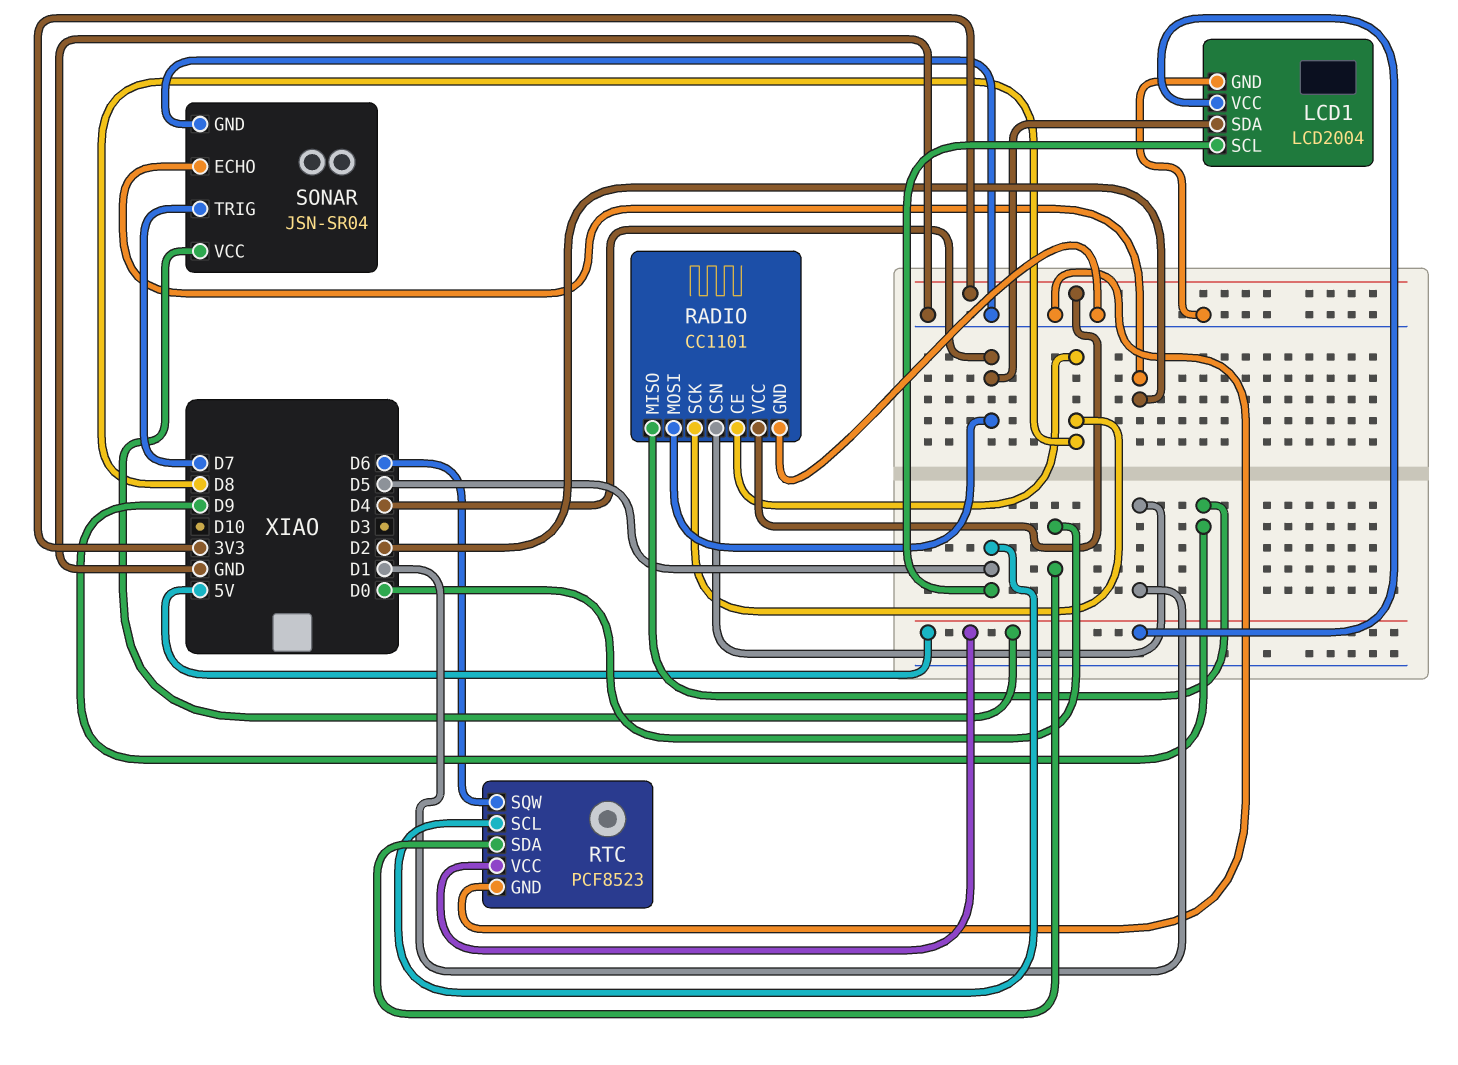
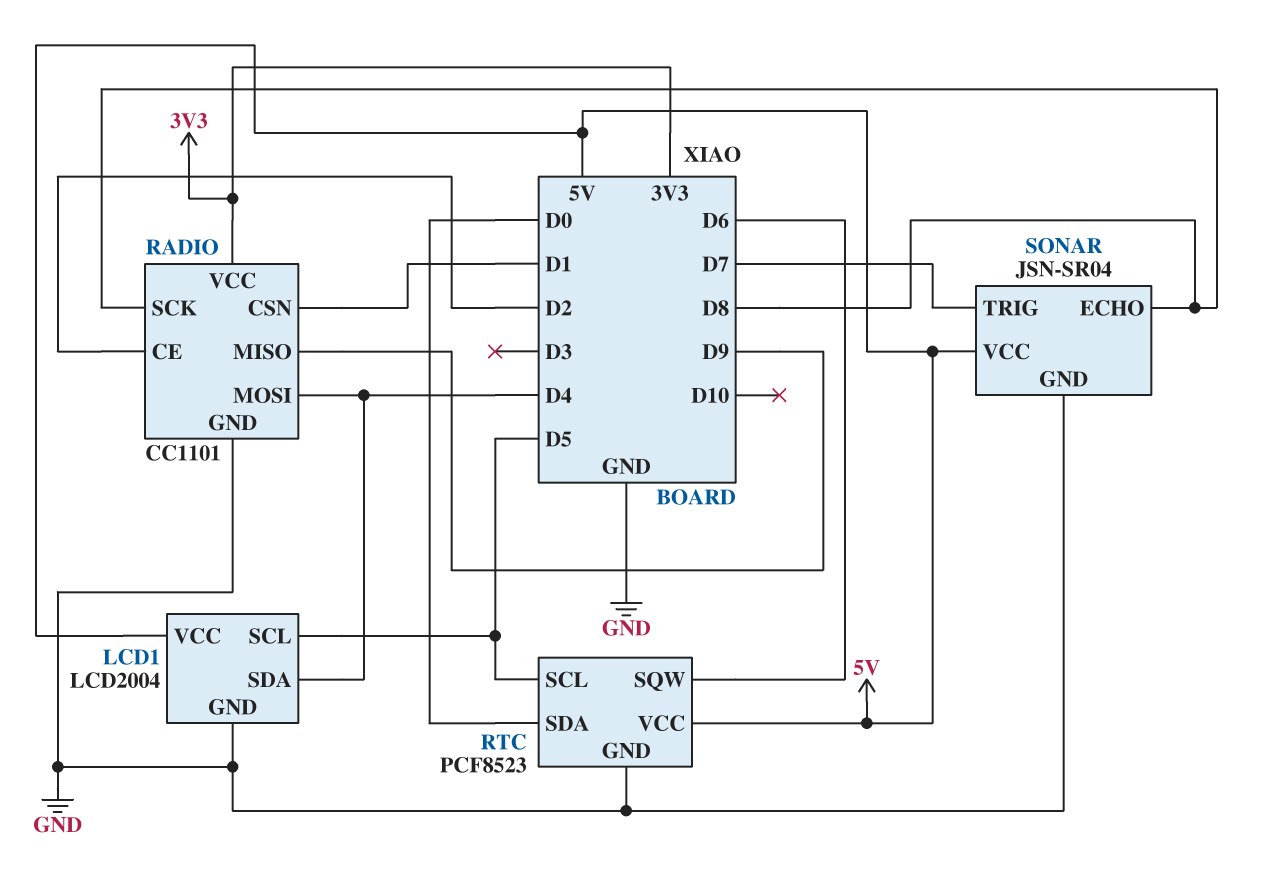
RADIO pin CE: D8 -> D2
SONAR pin ECHO: D2 -> D8

